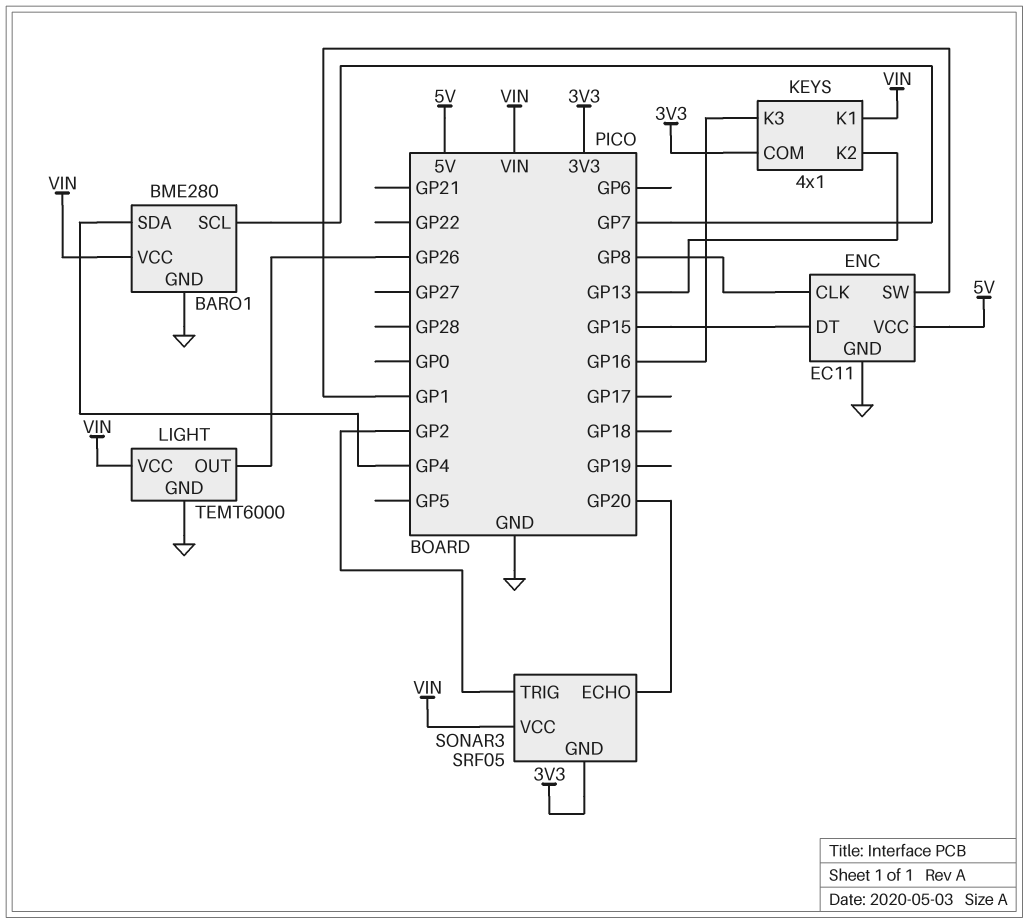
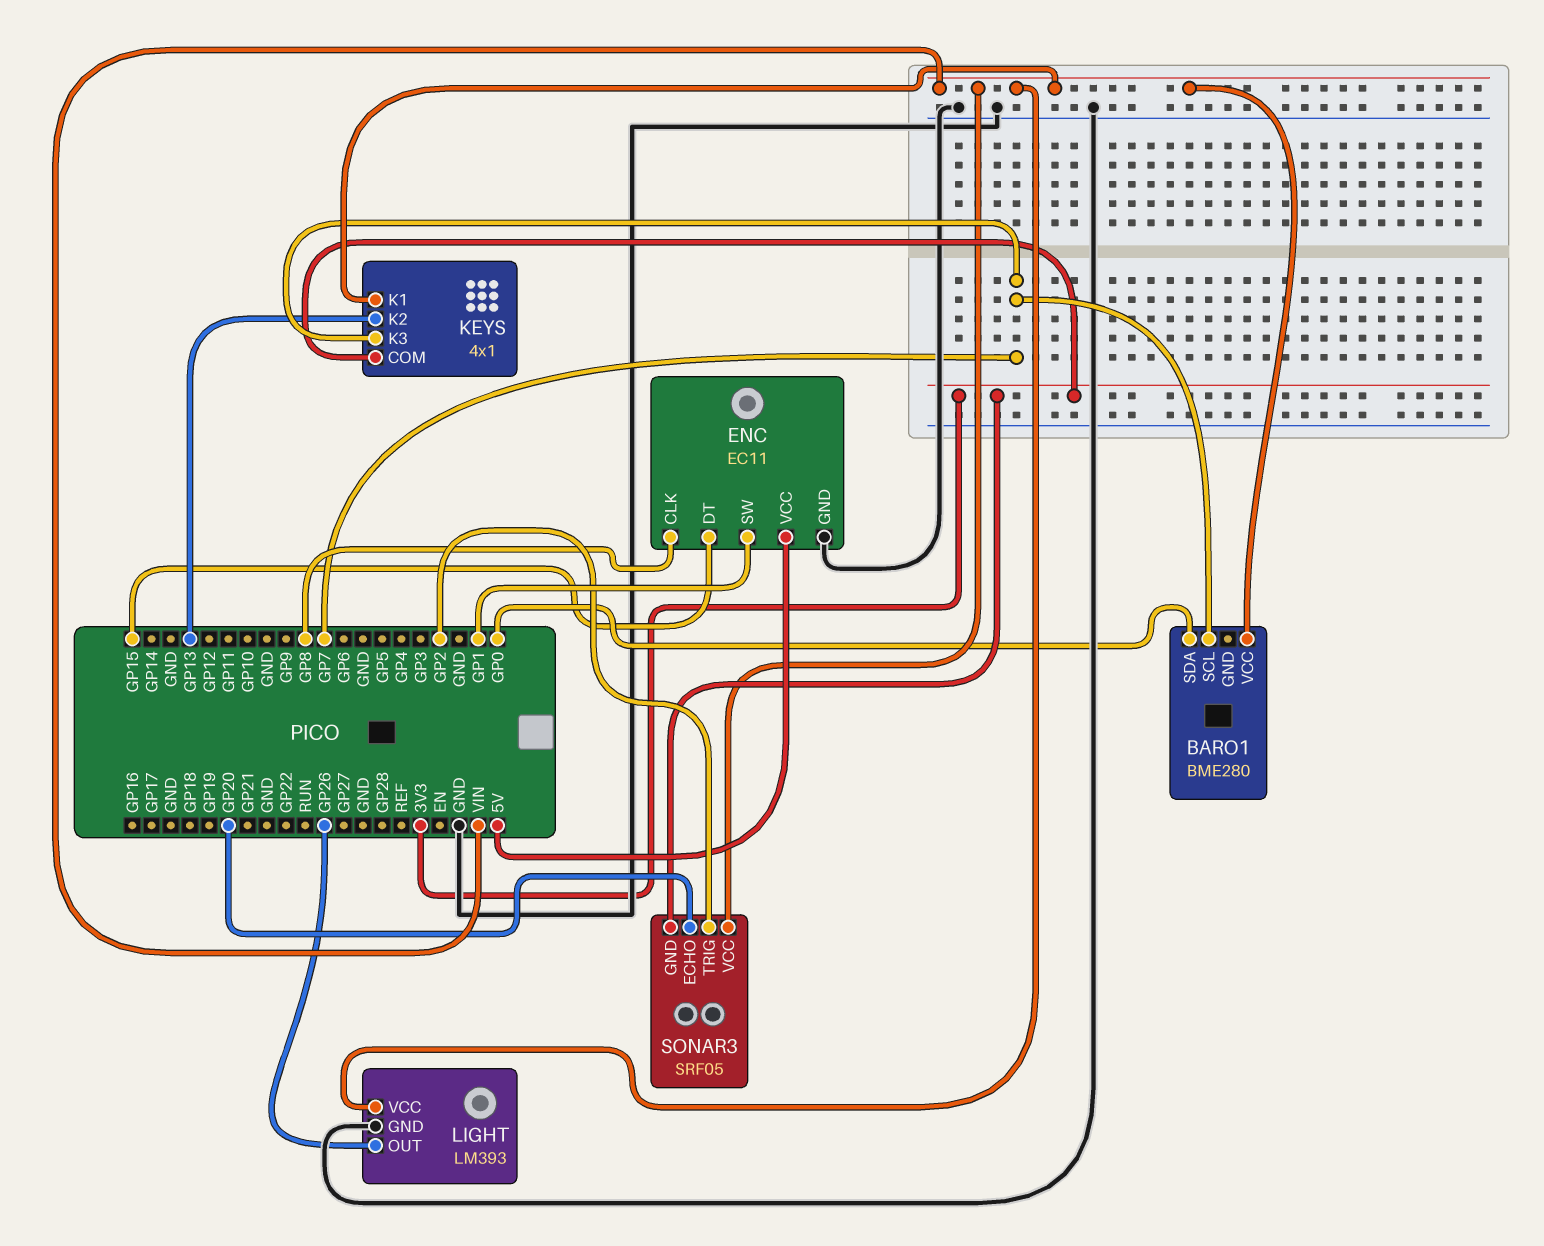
BARO1 pin GND: GND -> none
BARO1 pin SDA: GP4 -> GP0
KEYS pin K3: GP16 -> GP7
LIGHT: TEMT6000 -> LM393

